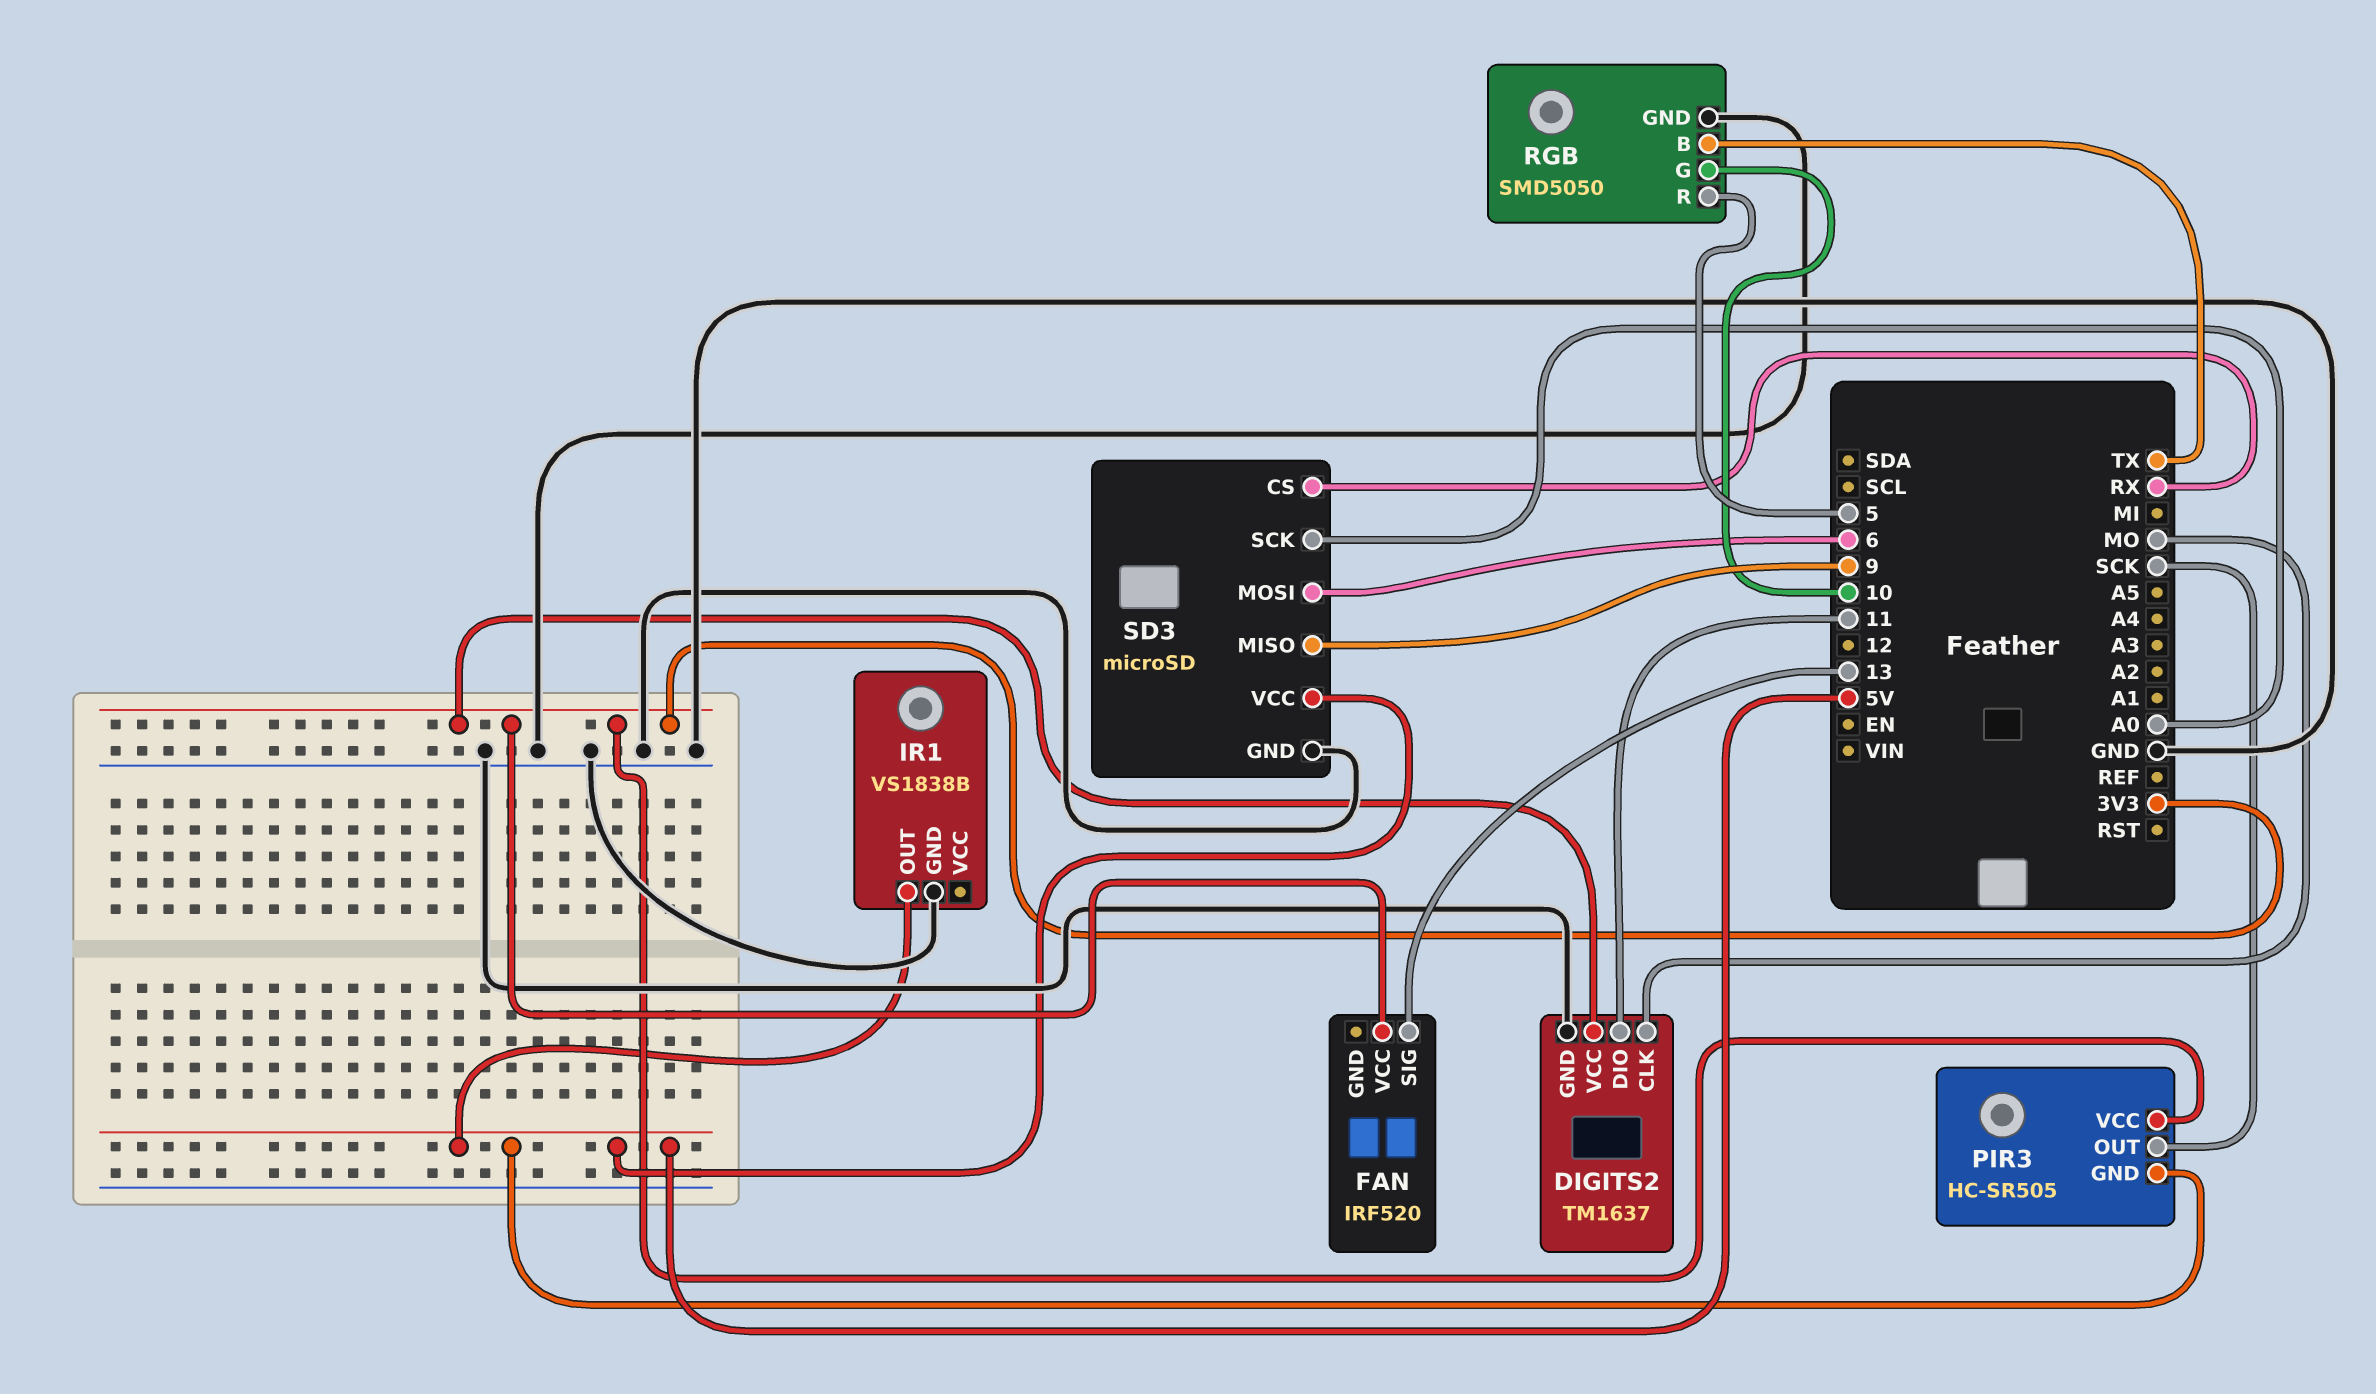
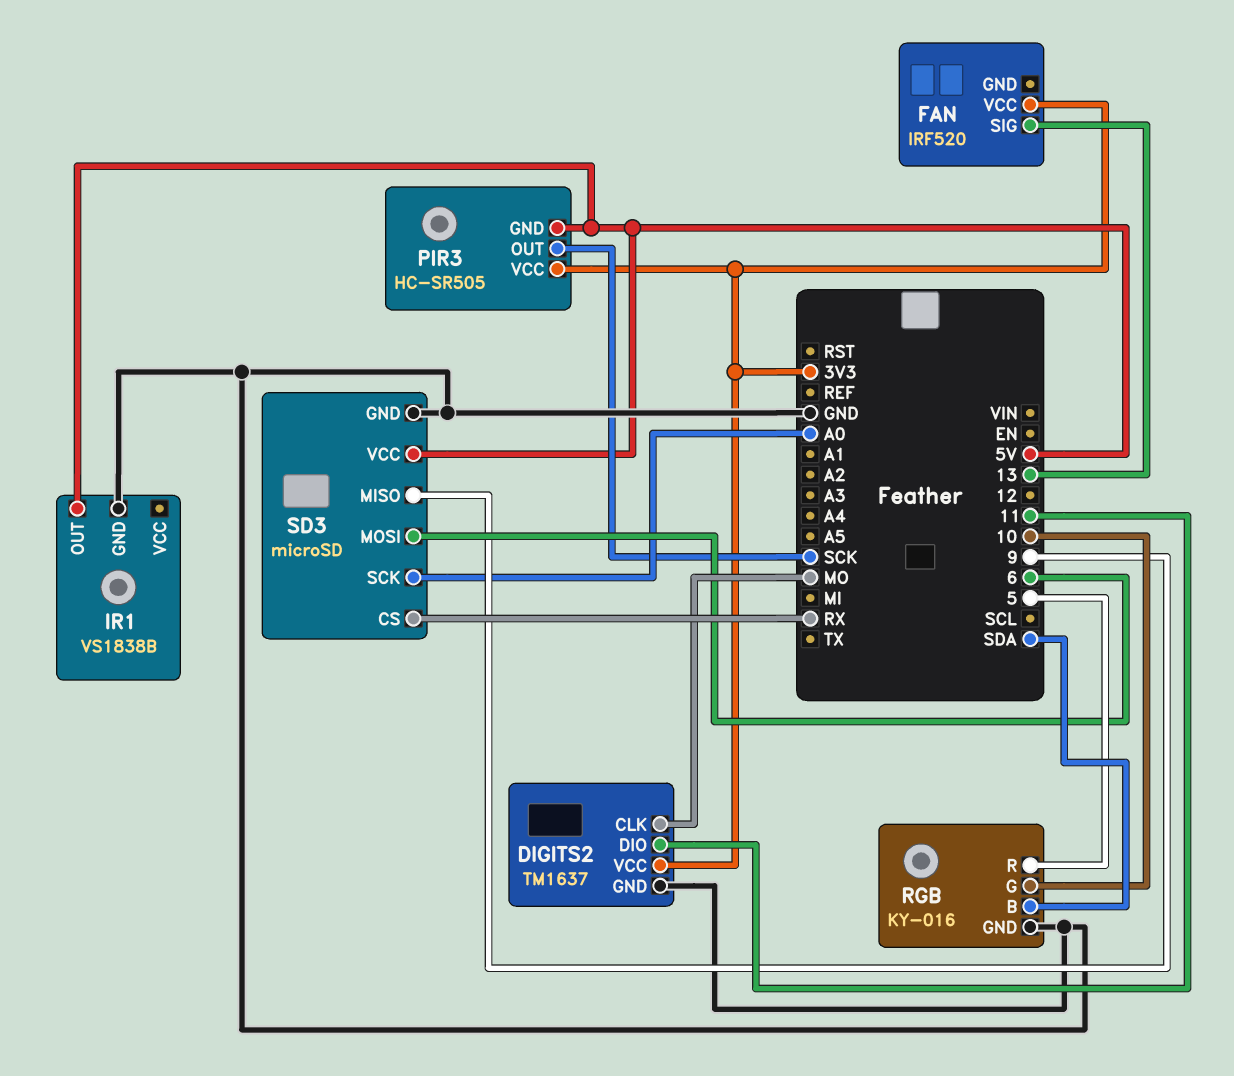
RGB: SMD5050 -> KY-016
RGB pin B: TX -> SDA

